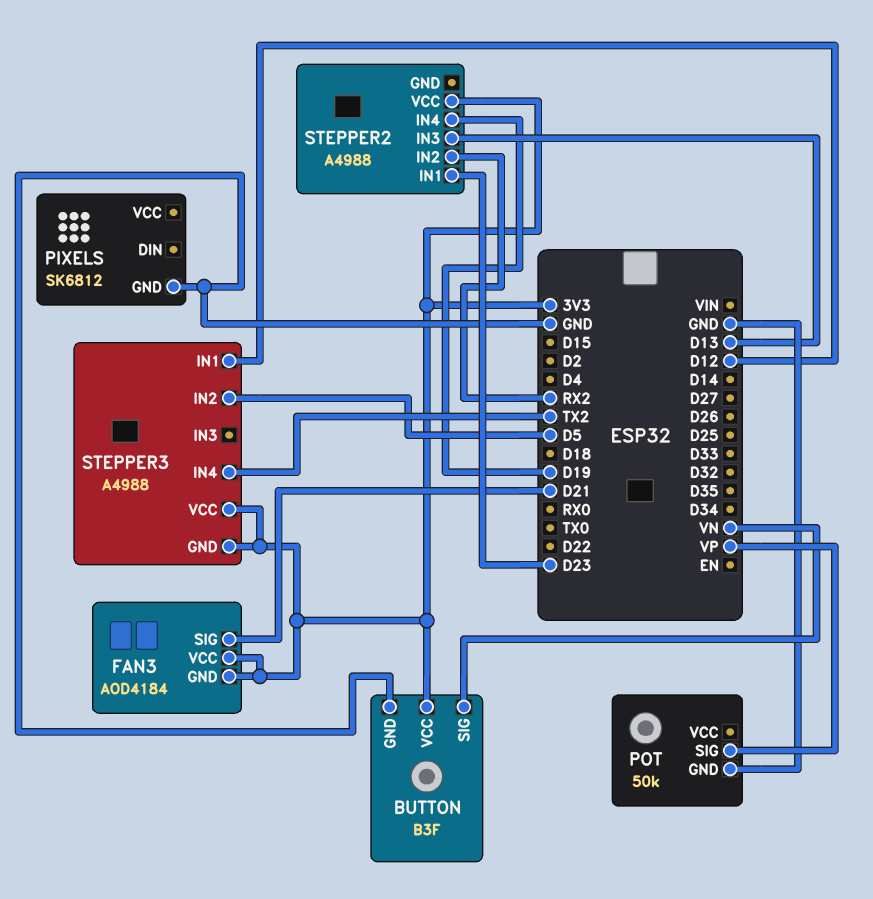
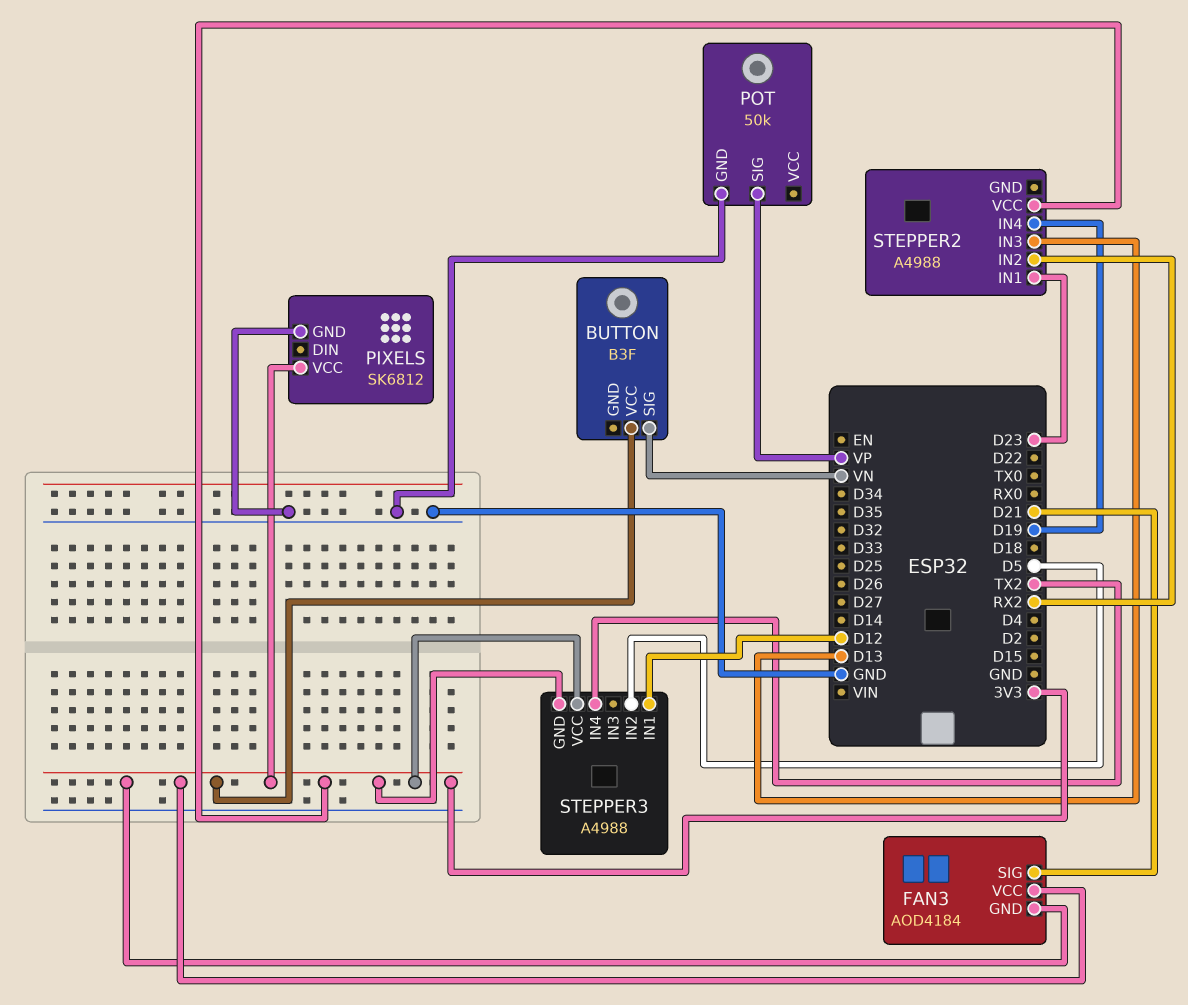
BUTTON pin GND: GND -> none
PIXELS pin VCC: none -> 3V3

